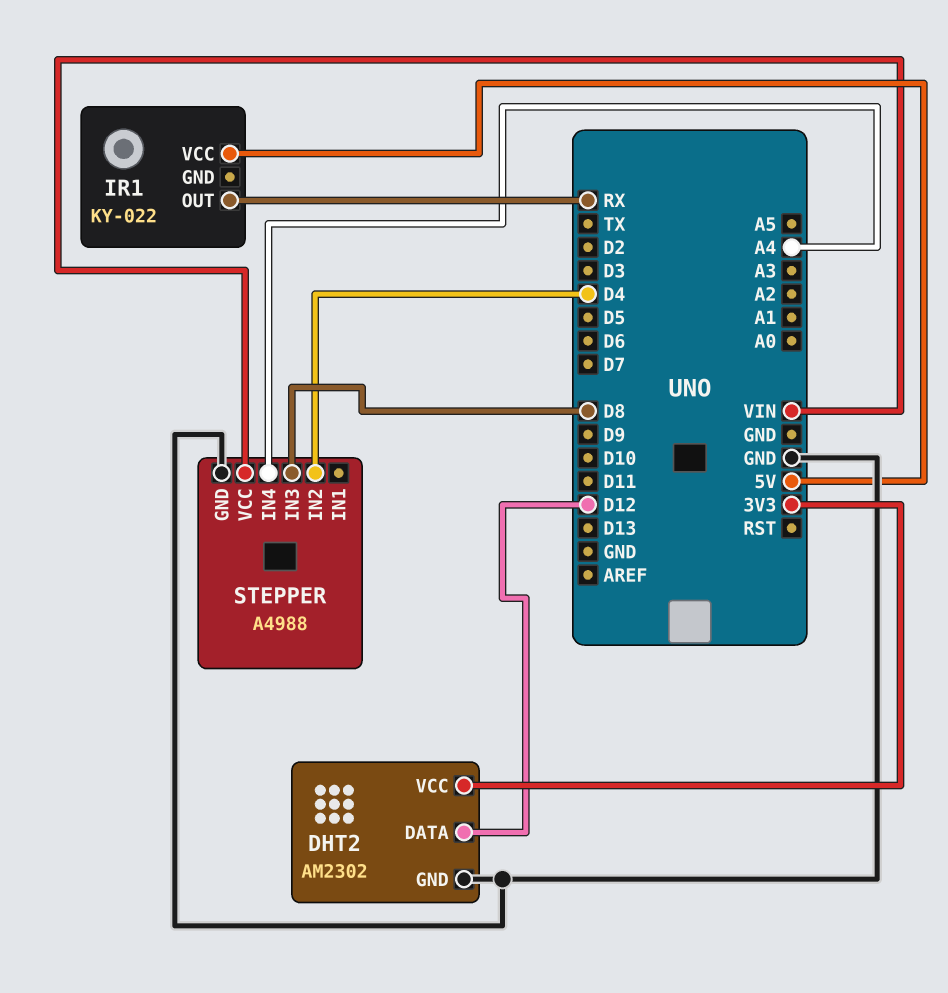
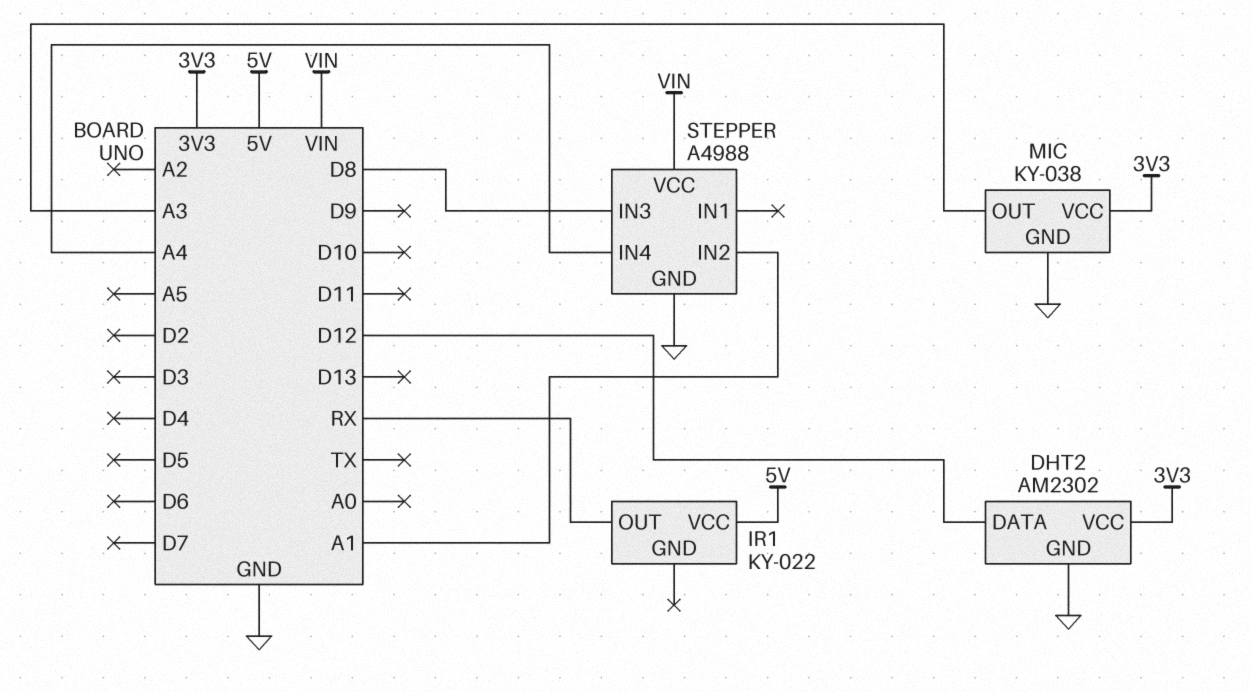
MIC: none -> KY-038
MIC pin GND: none -> GND
MIC pin OUT: none -> A3
MIC pin VCC: none -> 3V3
STEPPER pin IN2: D4 -> A1

